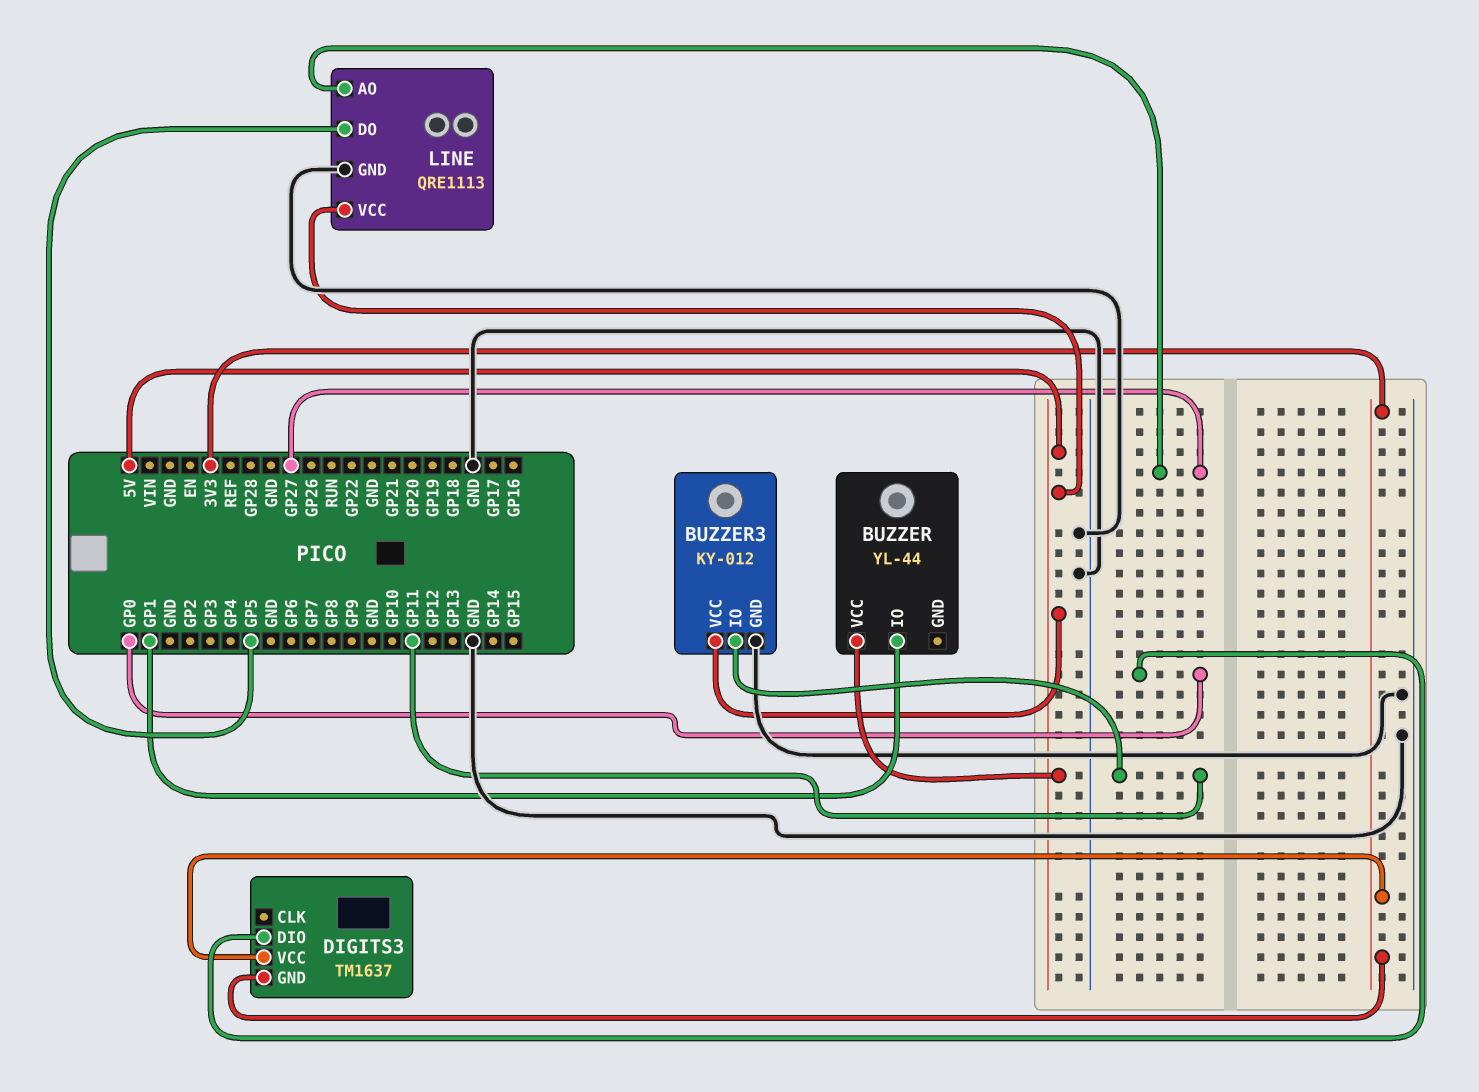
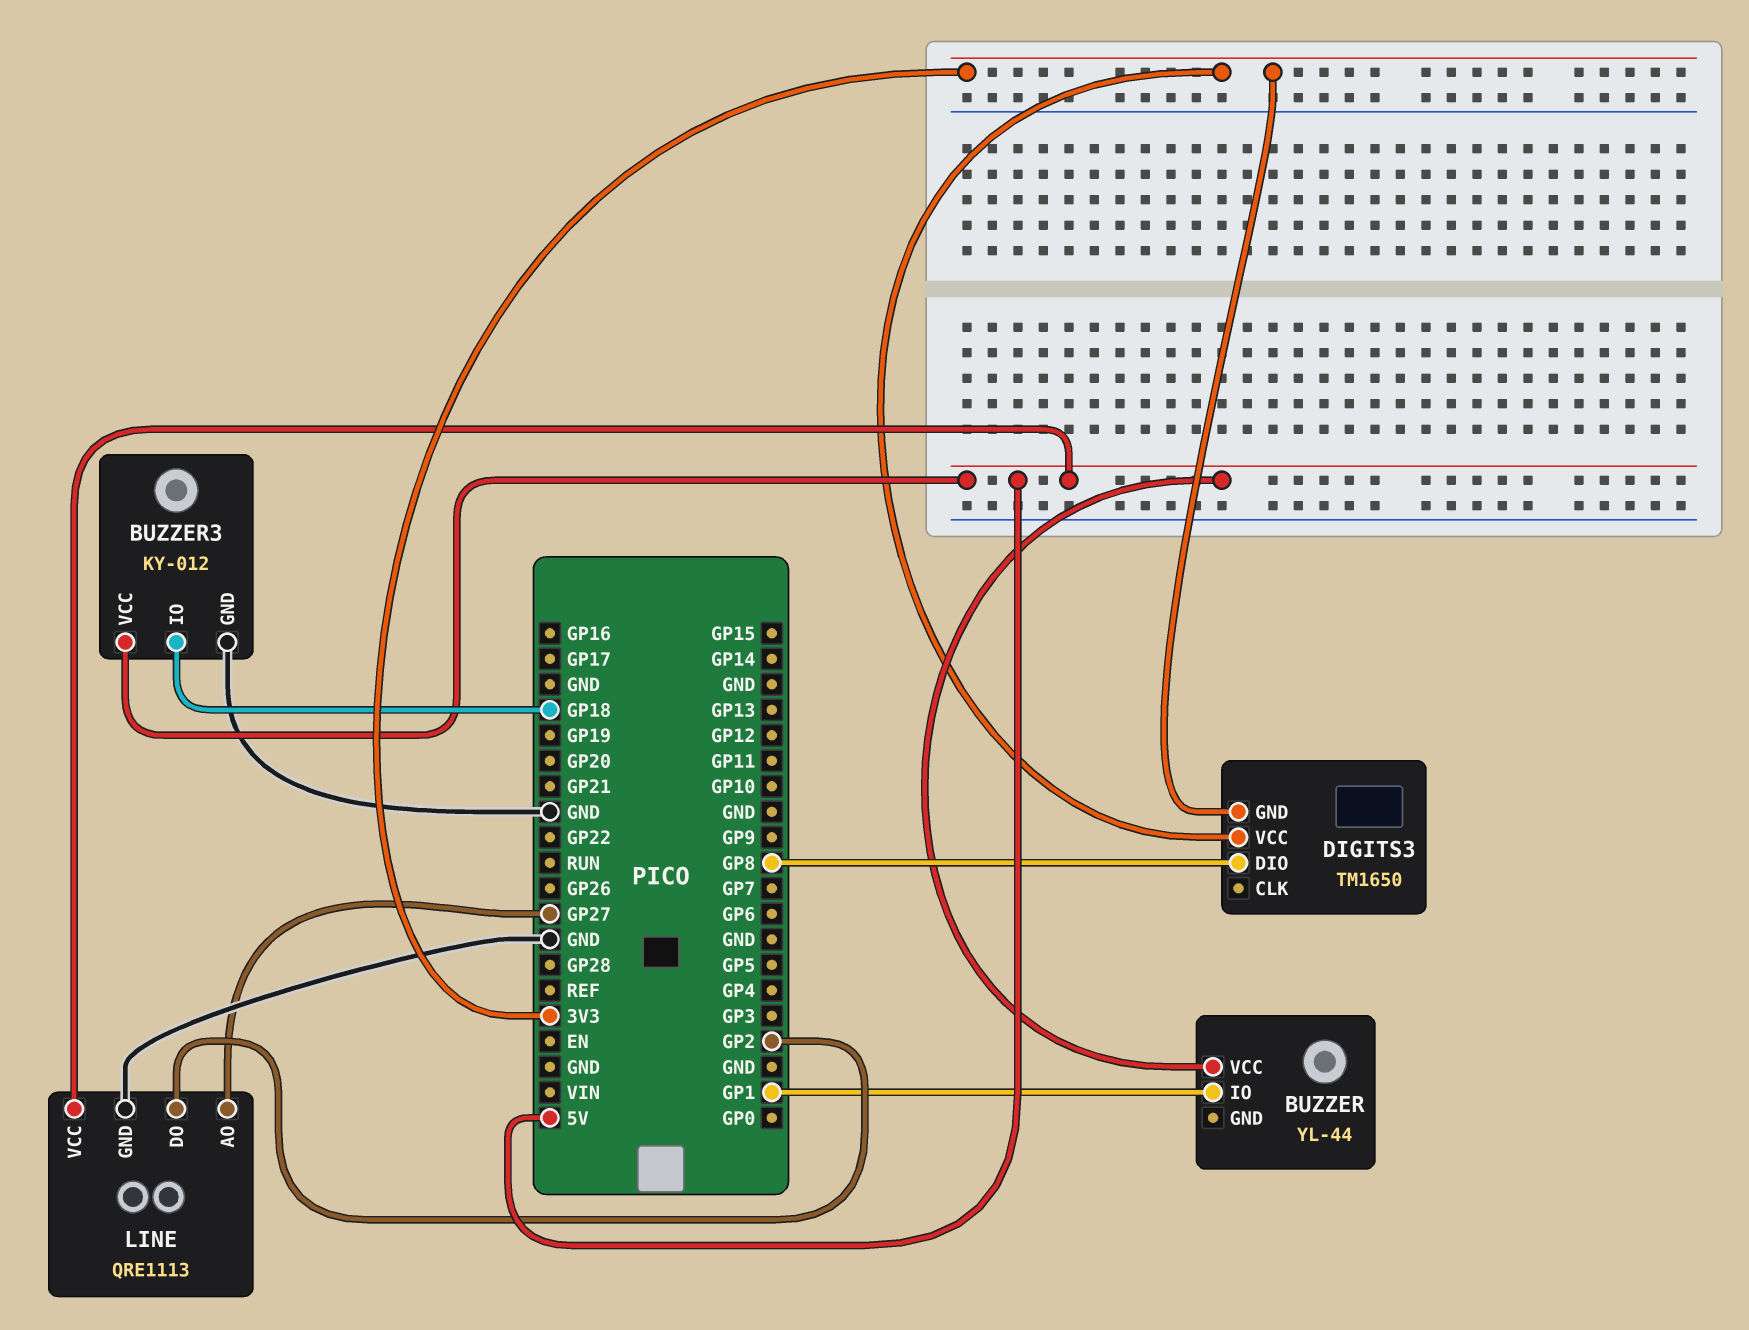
BUZZER3 pin IO: GP11 -> GP18
DIGITS3: TM1637 -> TM1650
DIGITS3 pin DIO: GP0 -> GP8
LINE pin DO: GP5 -> GP2

